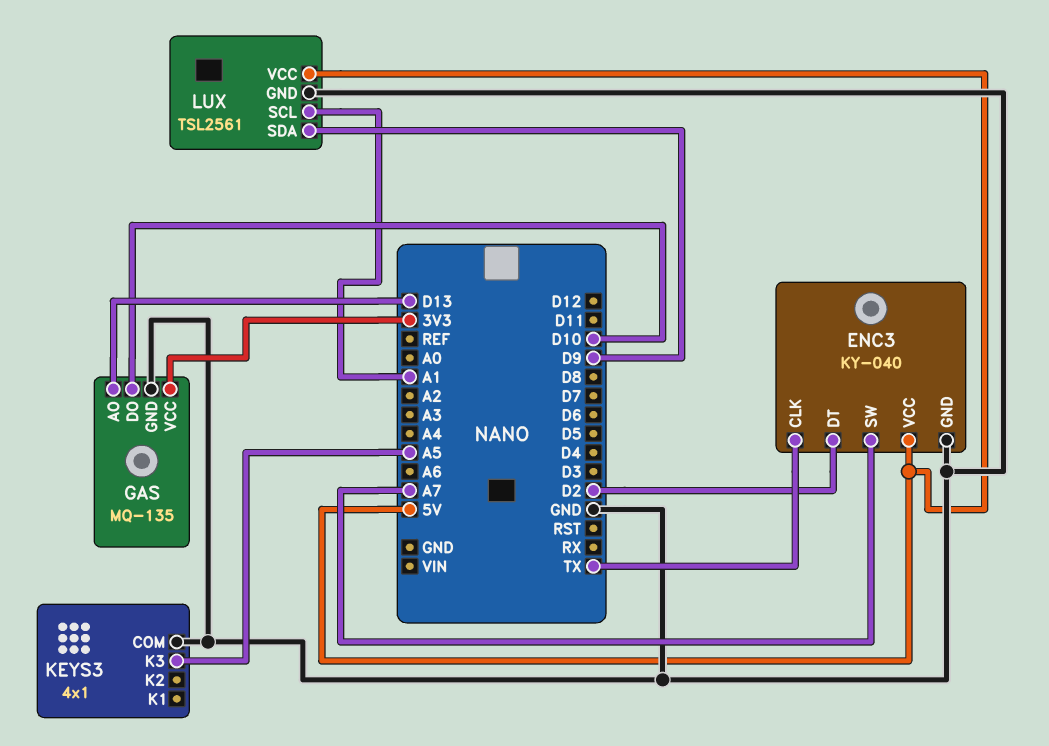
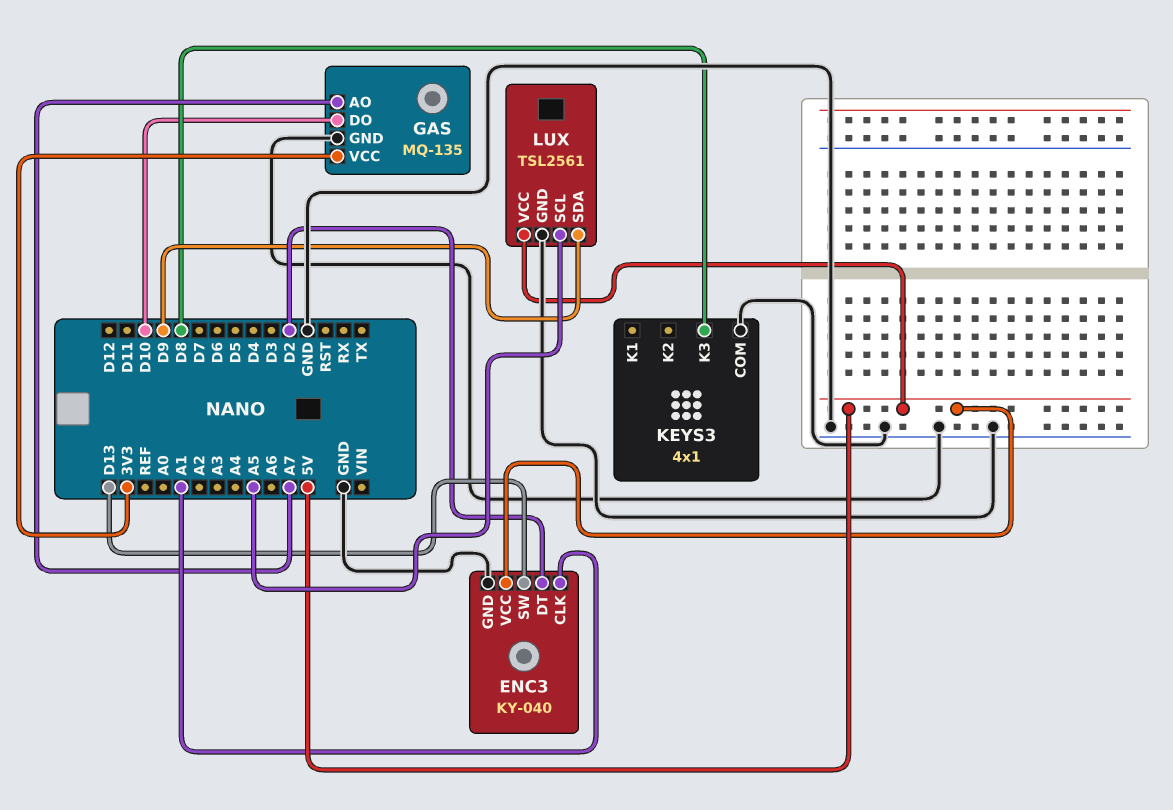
ENC3 pin CLK: TX -> A1
ENC3 pin SW: A7 -> D13
GAS pin AO: D13 -> A7
KEYS3 pin K3: A5 -> D8
LUX pin SCL: A1 -> A5

